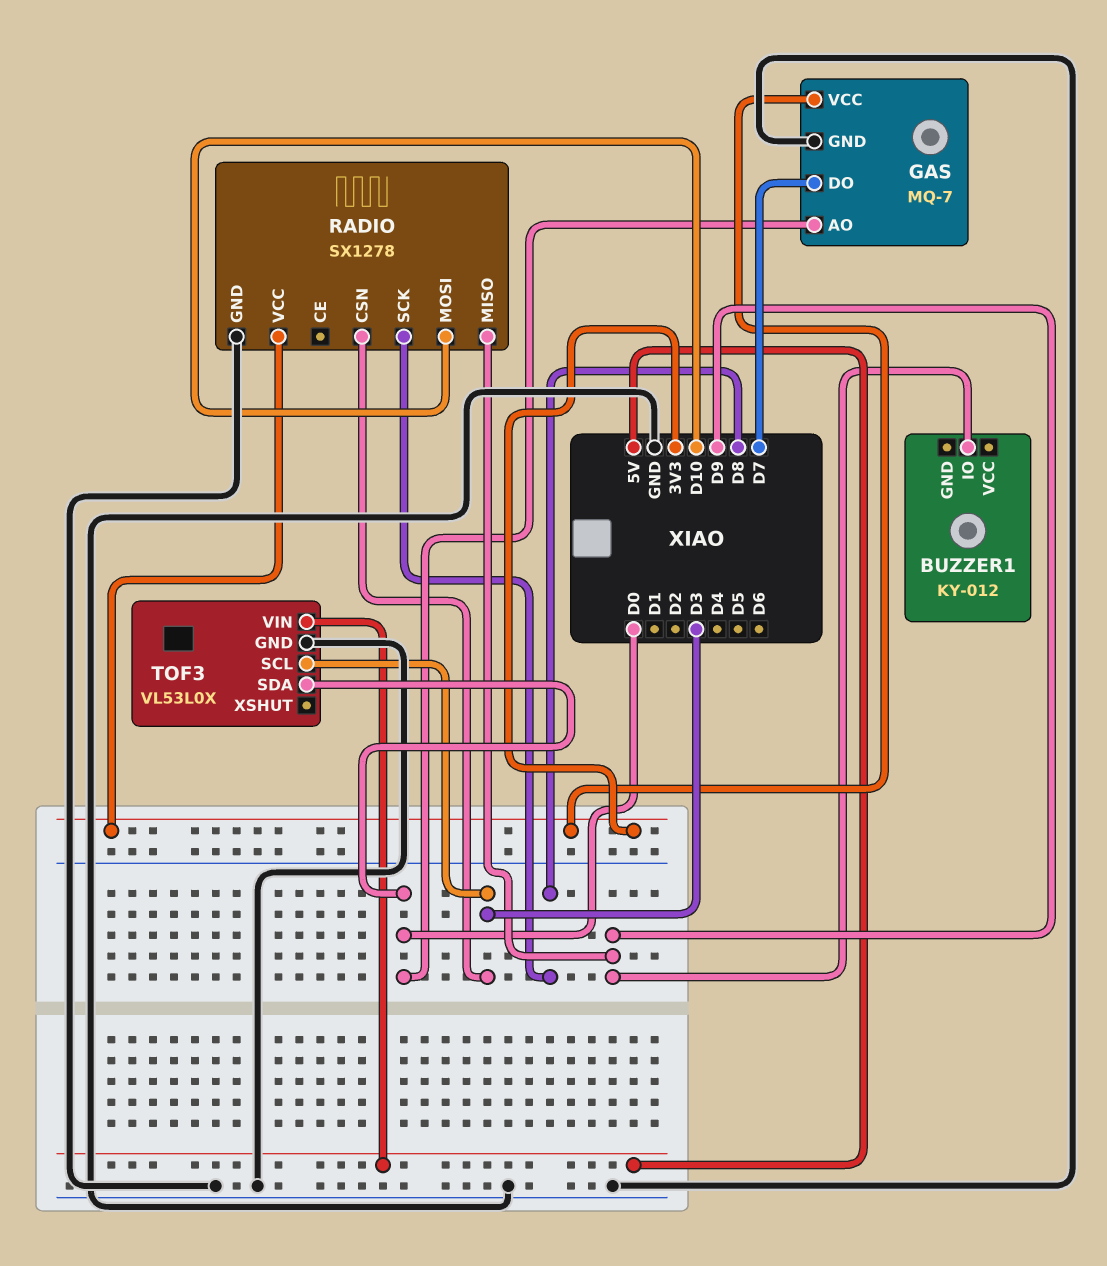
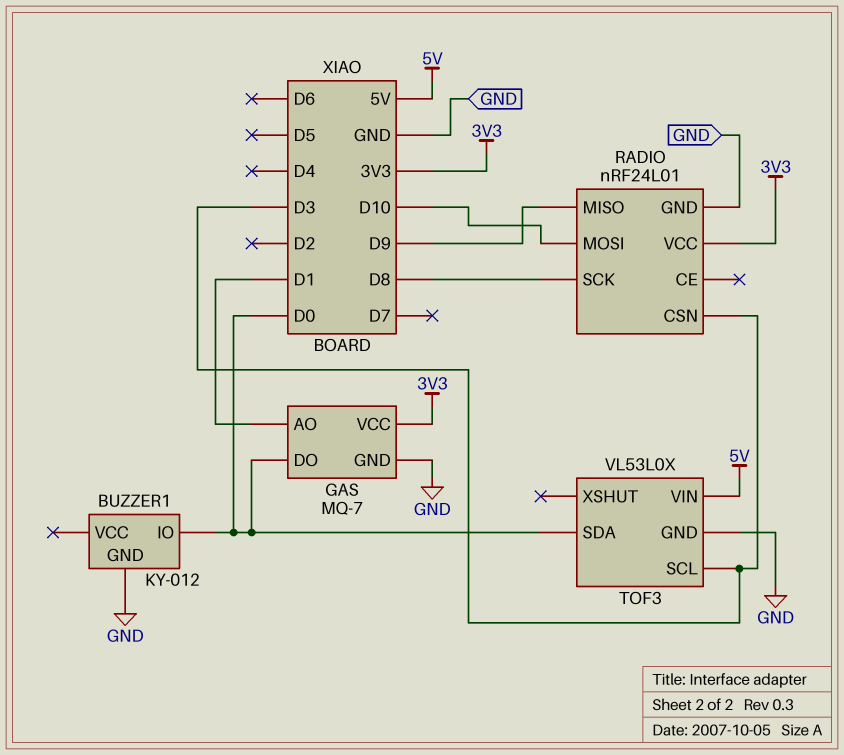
BUZZER1 pin GND: none -> GND
BUZZER1 pin IO: D9 -> D0
GAS pin AO: D0 -> D1
GAS pin DO: D7 -> D0
RADIO: SX1278 -> nRF24L01

